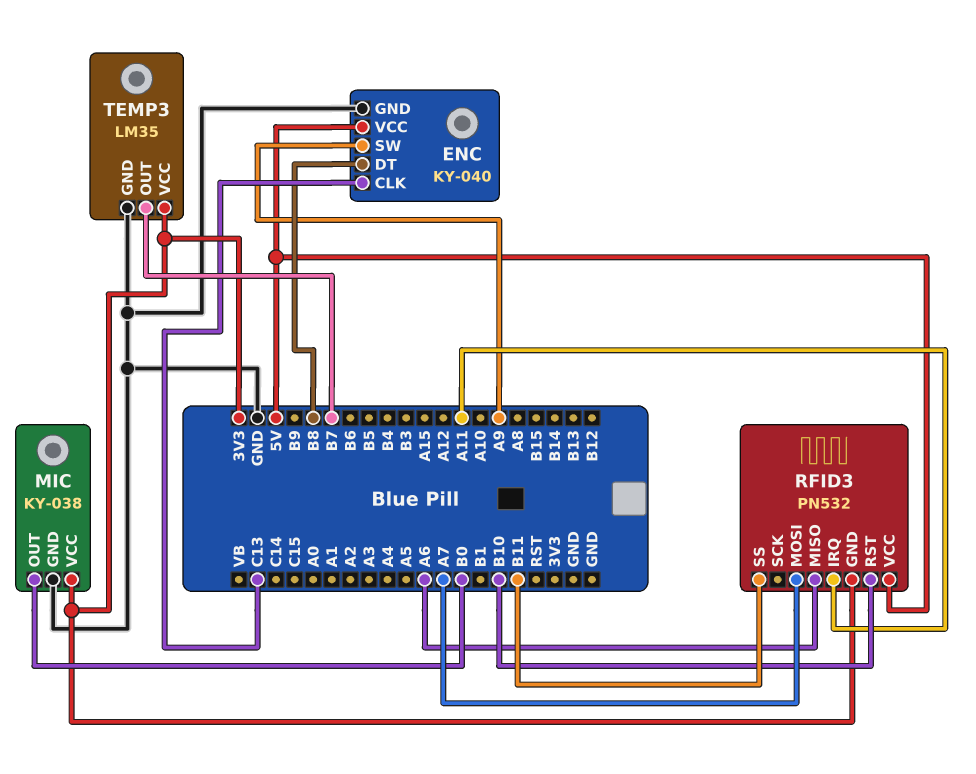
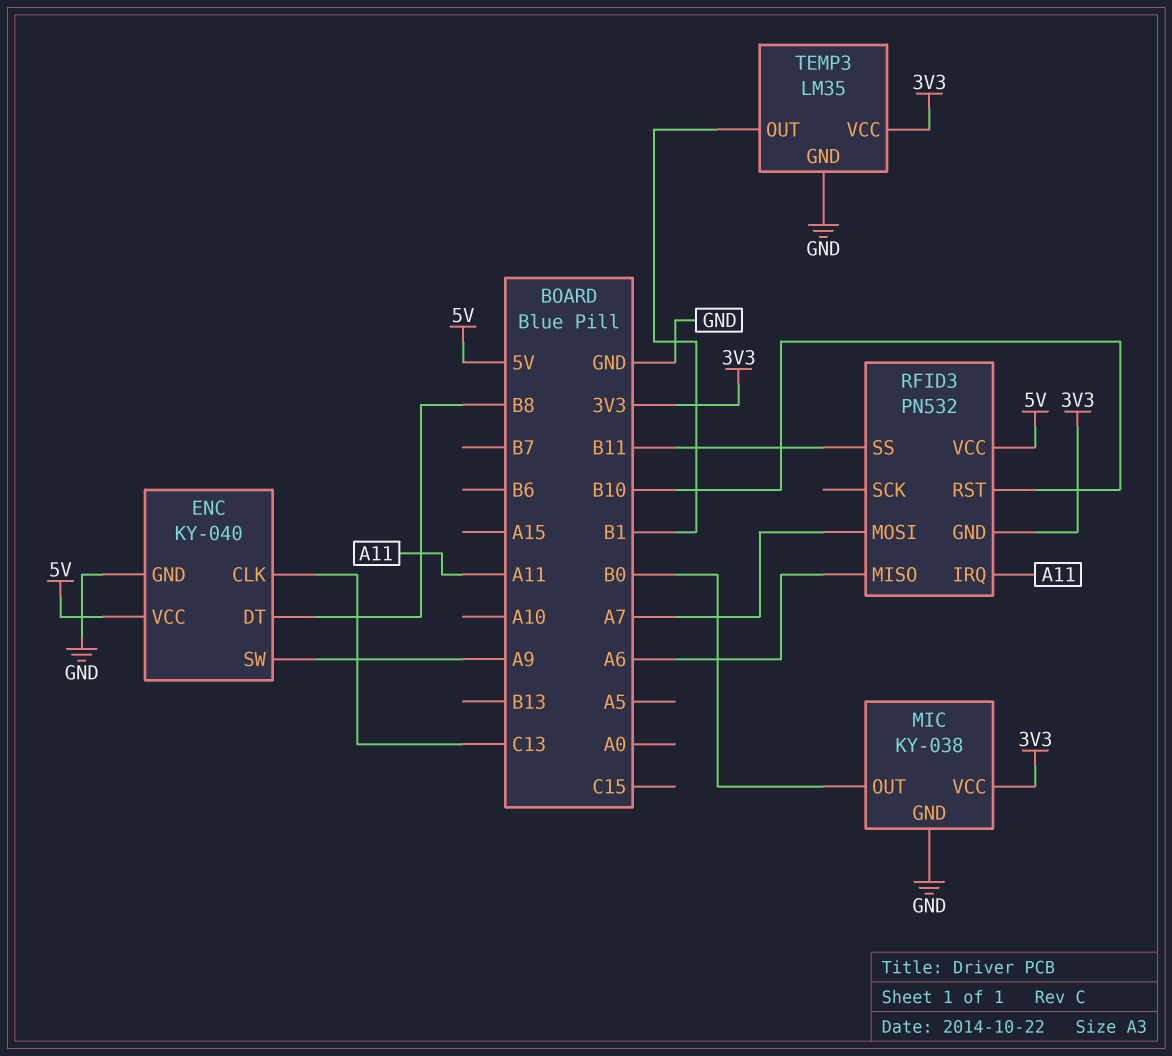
TEMP3 pin OUT: B7 -> B1

